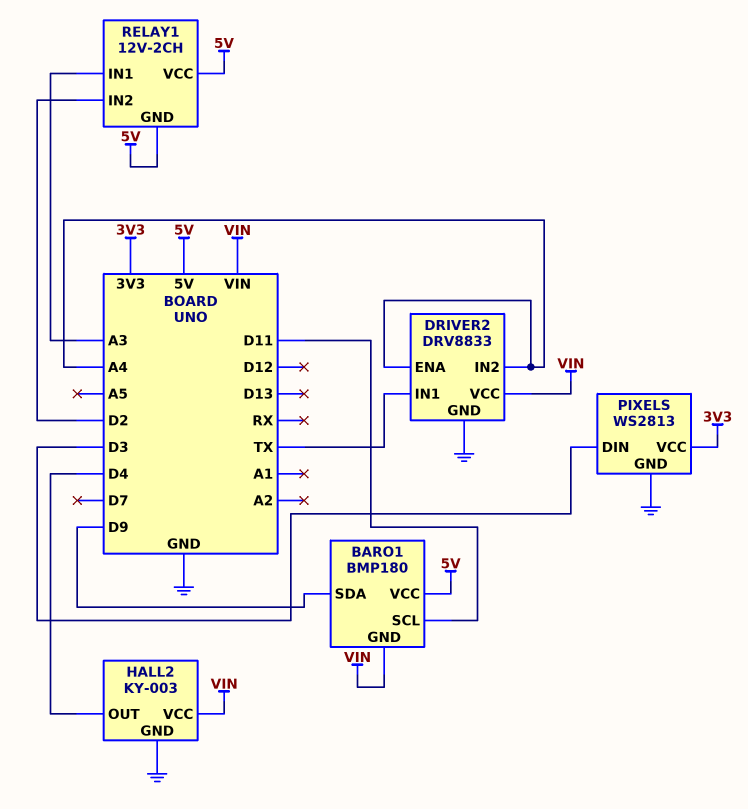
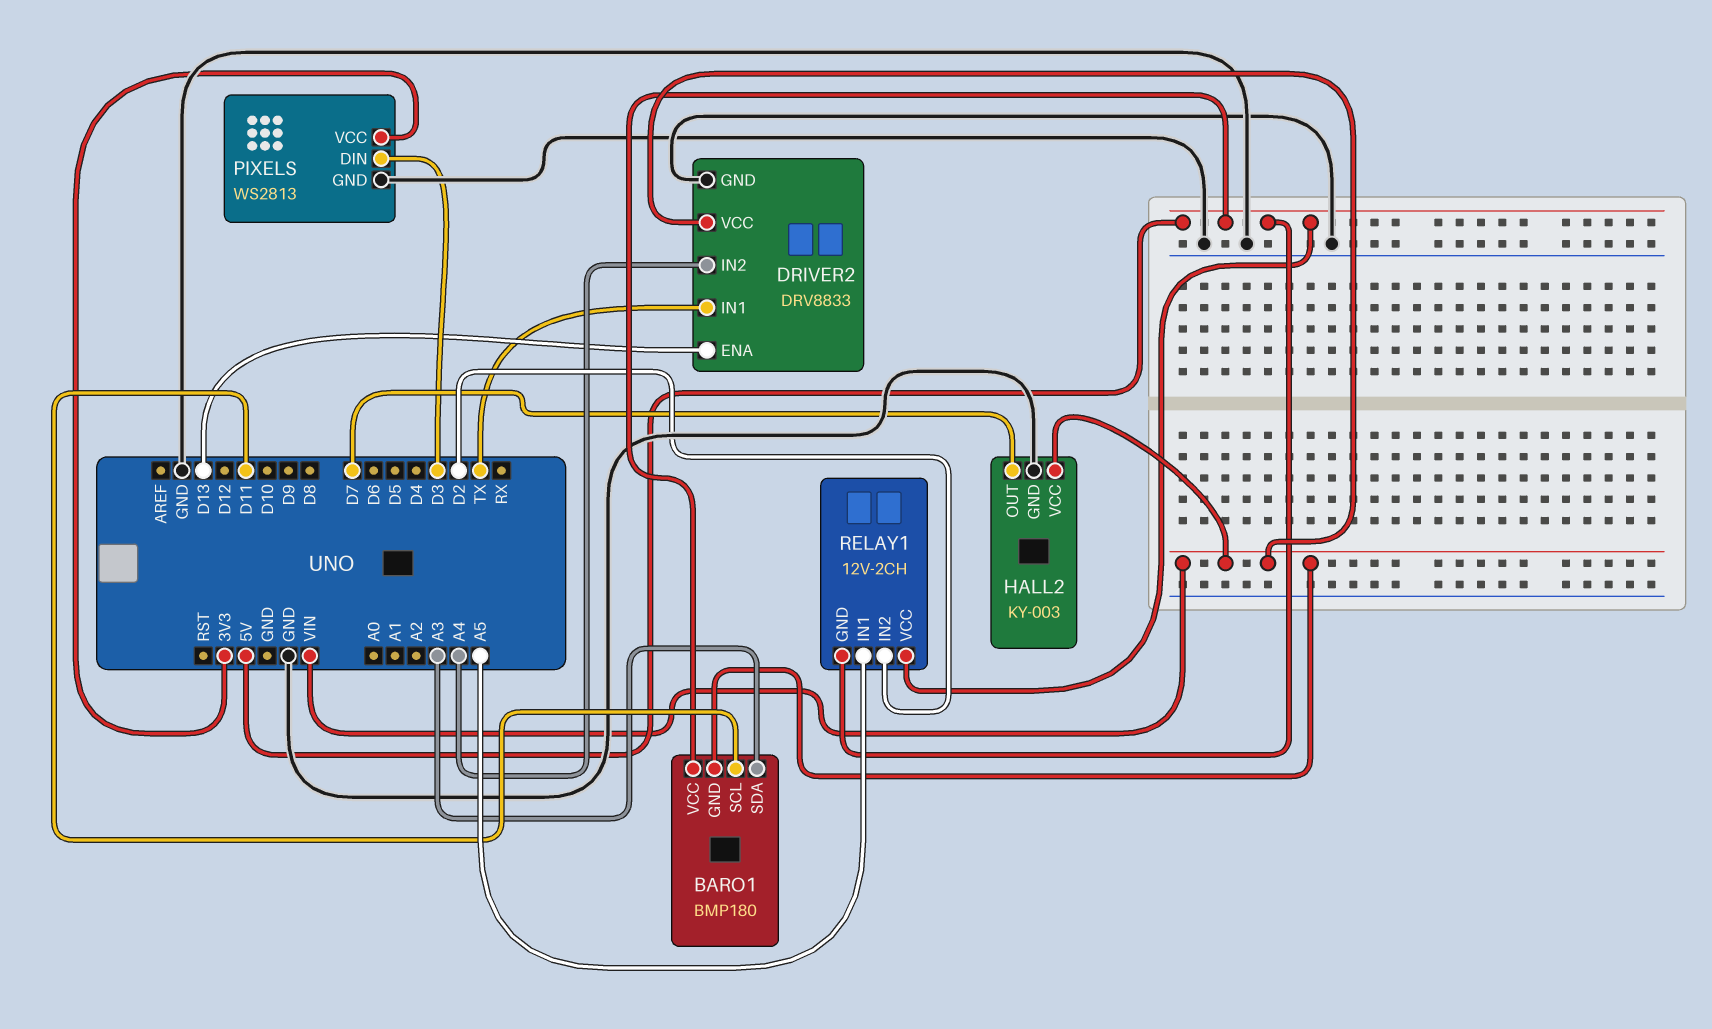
BARO1 pin SDA: D9 -> A3
DRIVER2 pin ENA: A4 -> D13
HALL2 pin OUT: D4 -> D7
RELAY1 pin IN1: A3 -> A5

